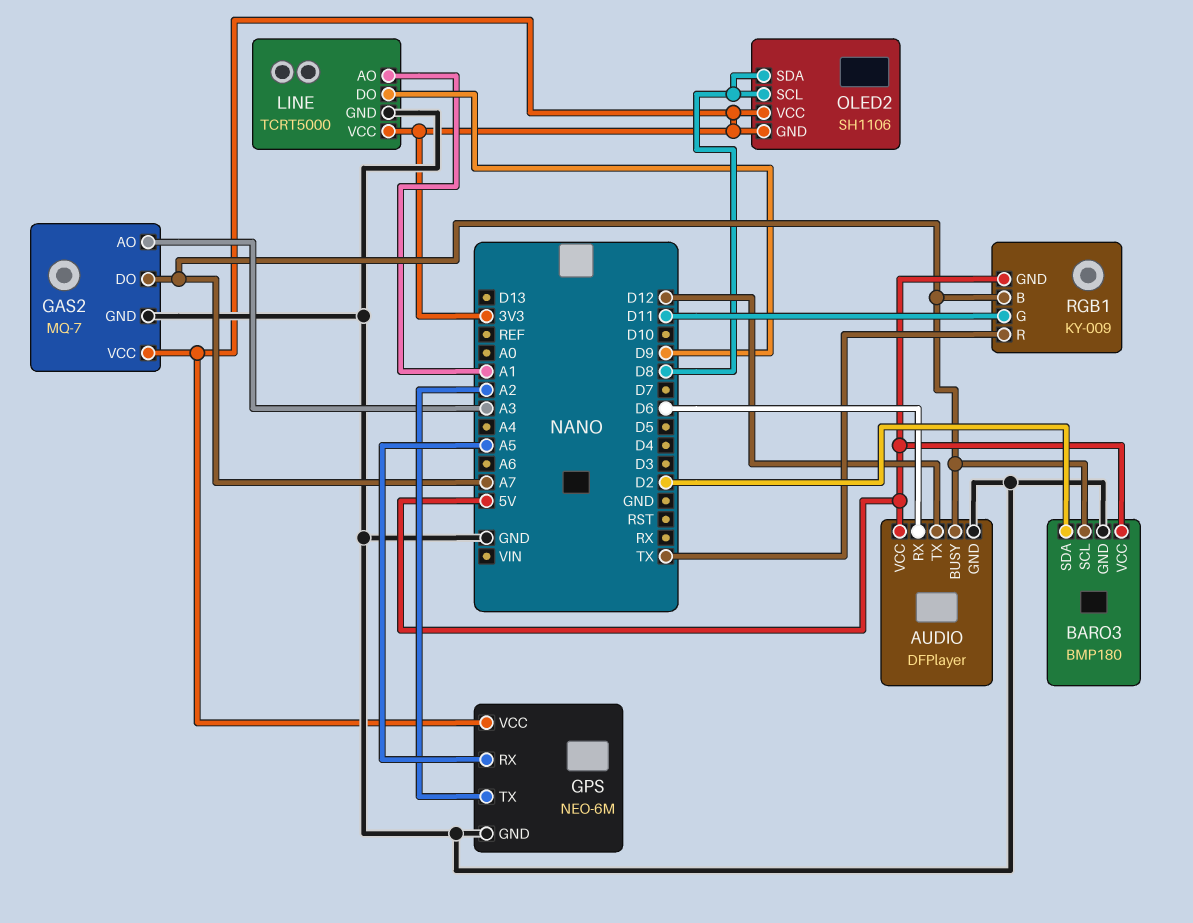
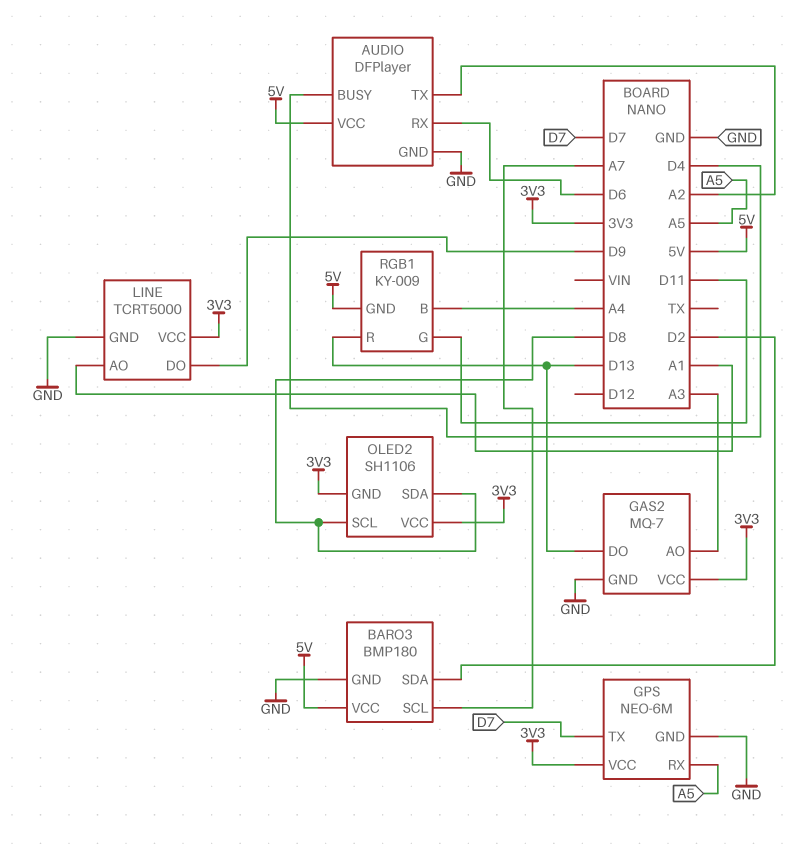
AUDIO pin BUSY: A7 -> D4
AUDIO pin TX: D12 -> A2
GAS2 pin DO: A7 -> D13
GPS pin TX: A2 -> D7
RGB1 pin B: A7 -> A4
RGB1 pin R: TX -> D13

